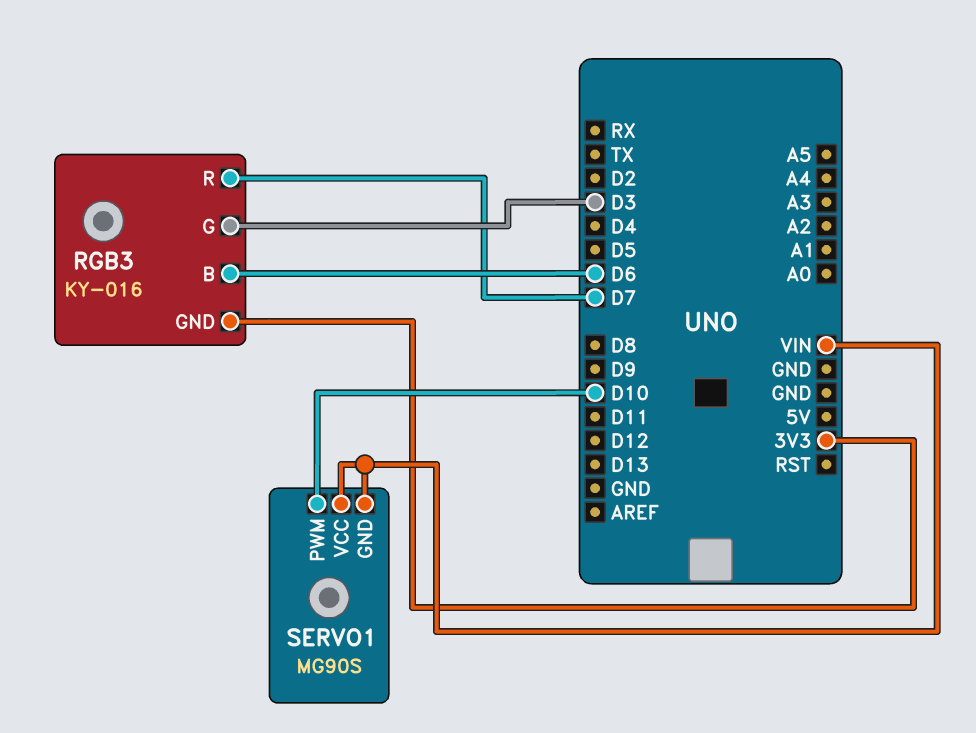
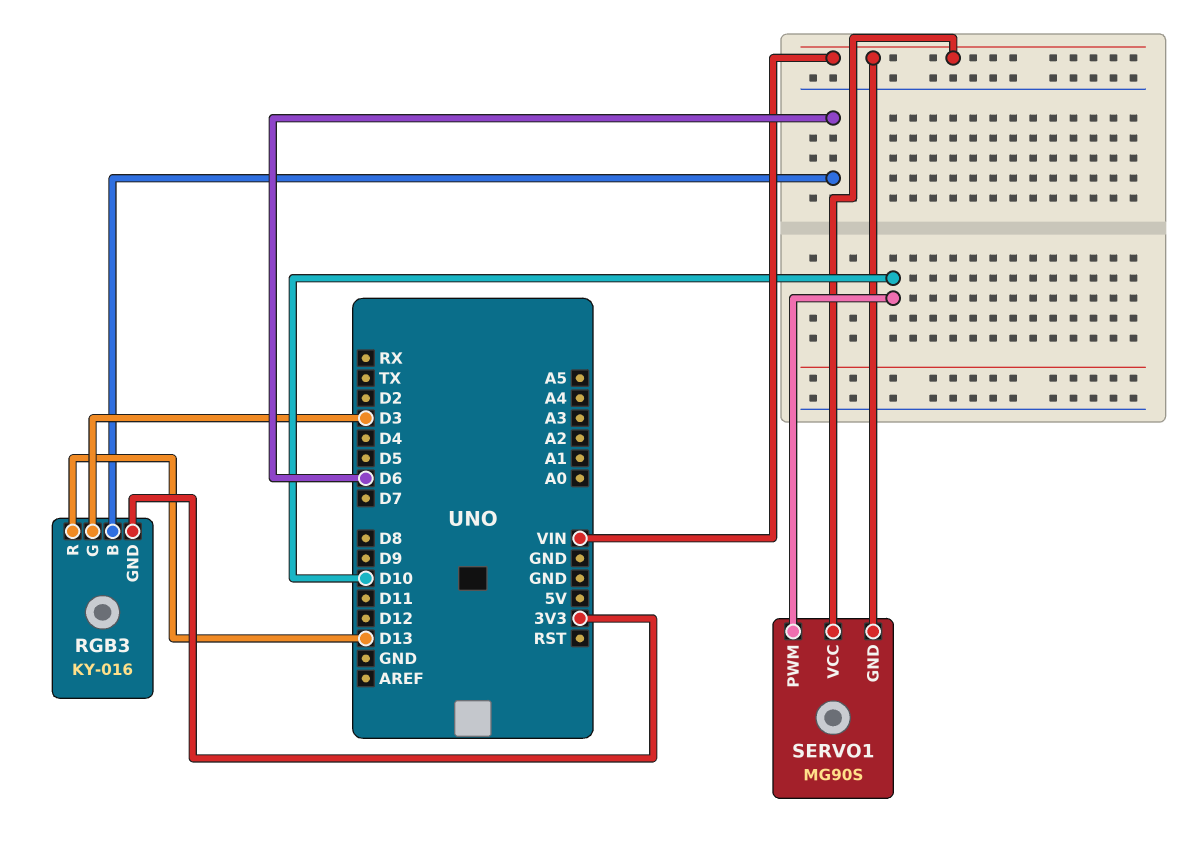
RGB3 pin R: D7 -> D13

